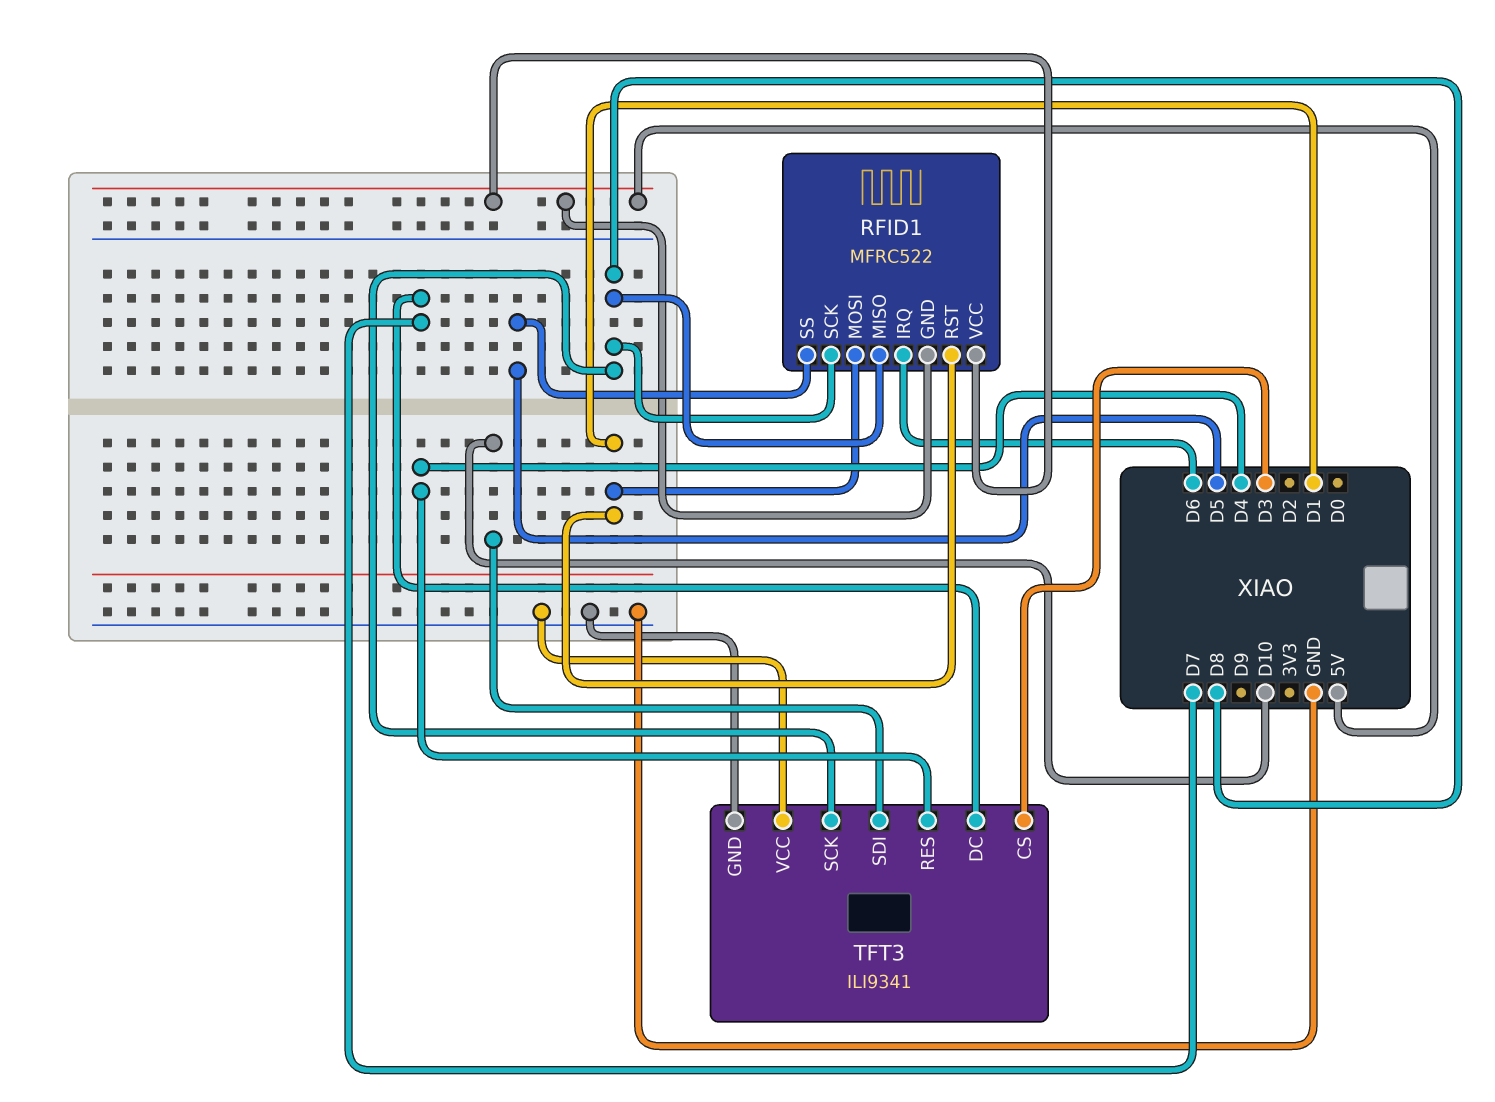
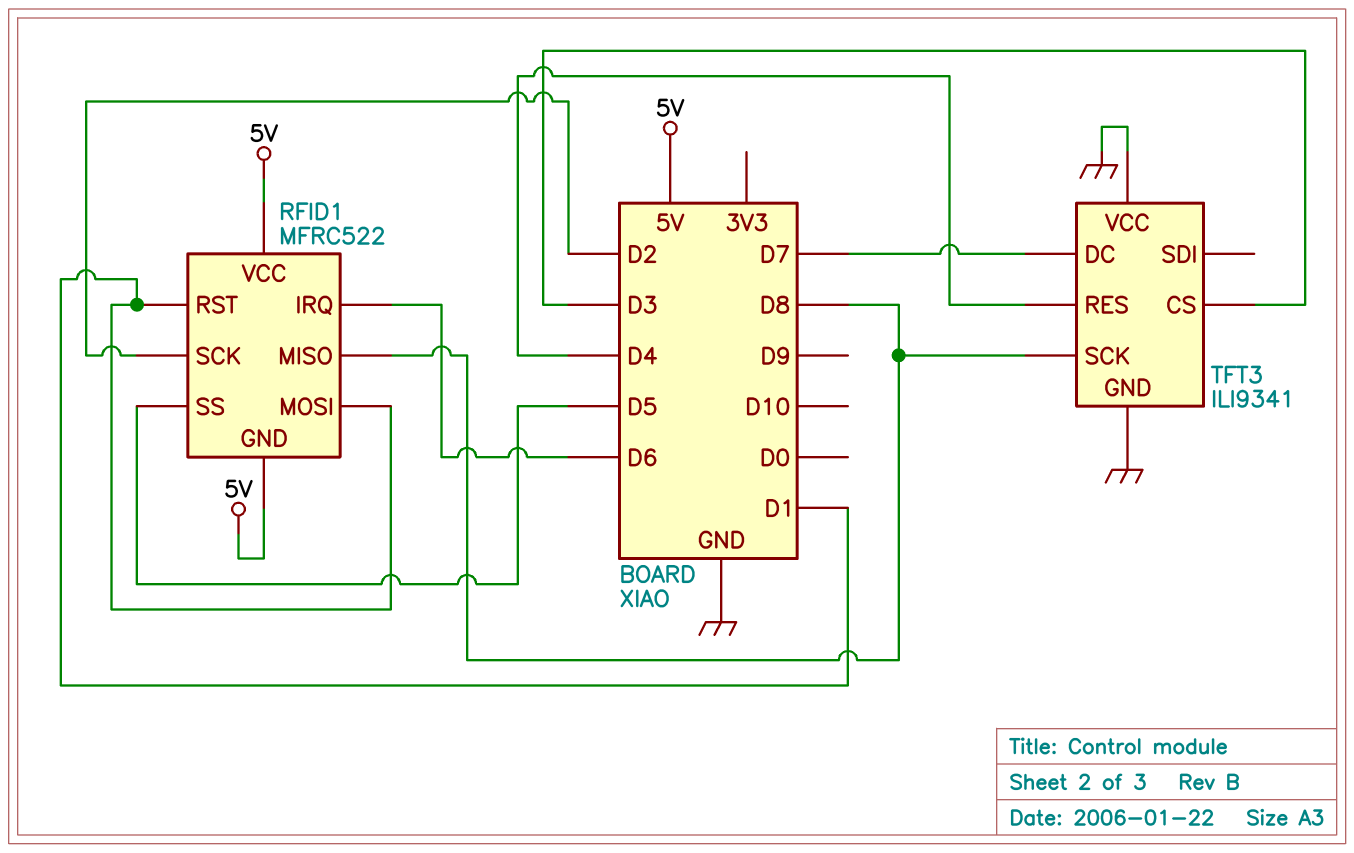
RFID1 pin SCK: D8 -> D2
TFT3 pin SDI: D10 -> none

